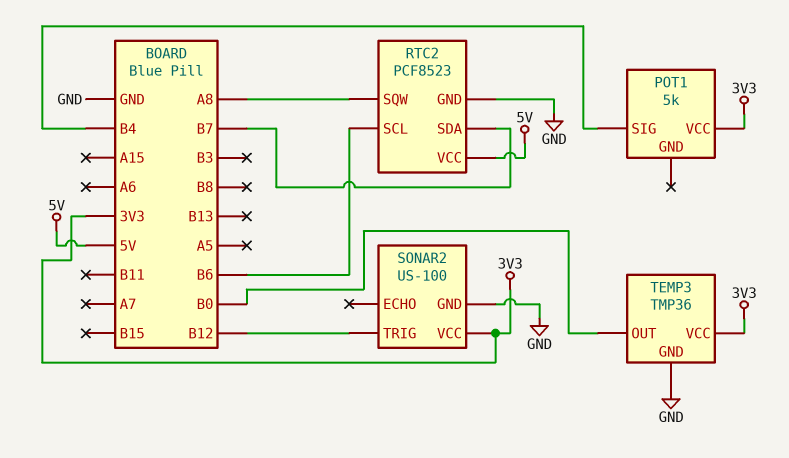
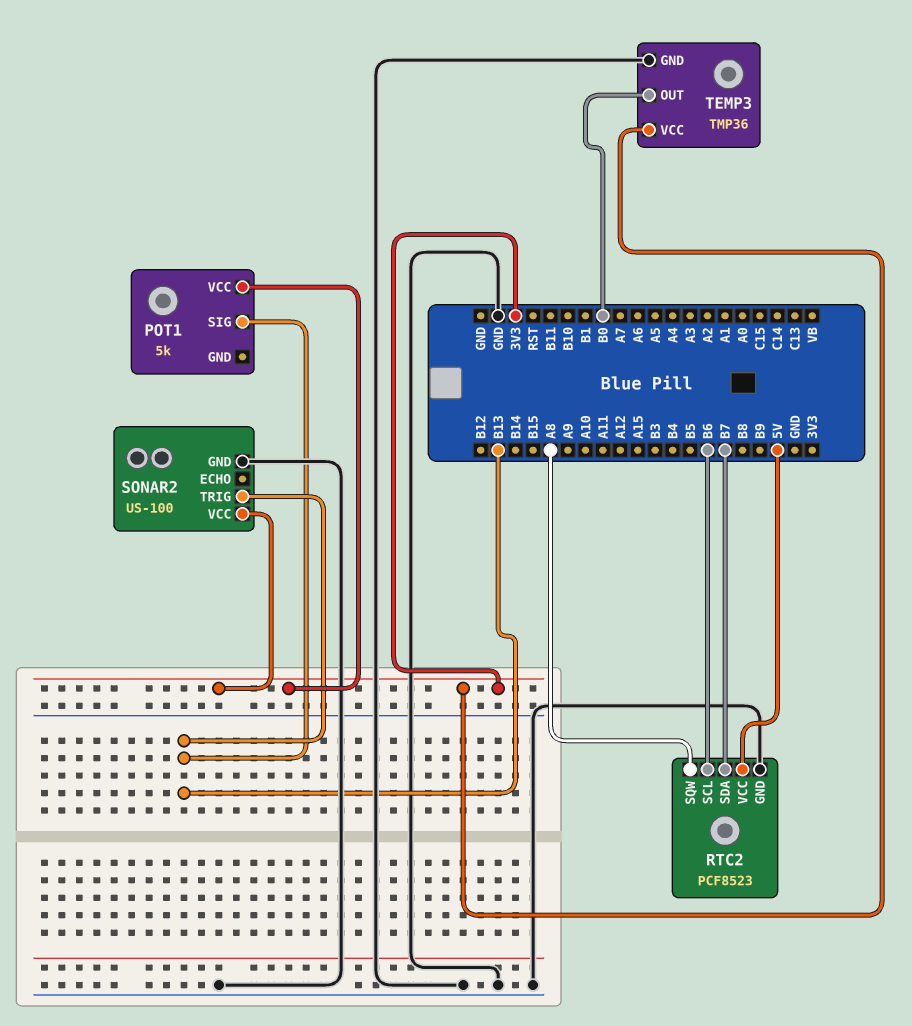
POT1 pin SIG: B4 -> B13
SONAR2 pin TRIG: B12 -> B13

